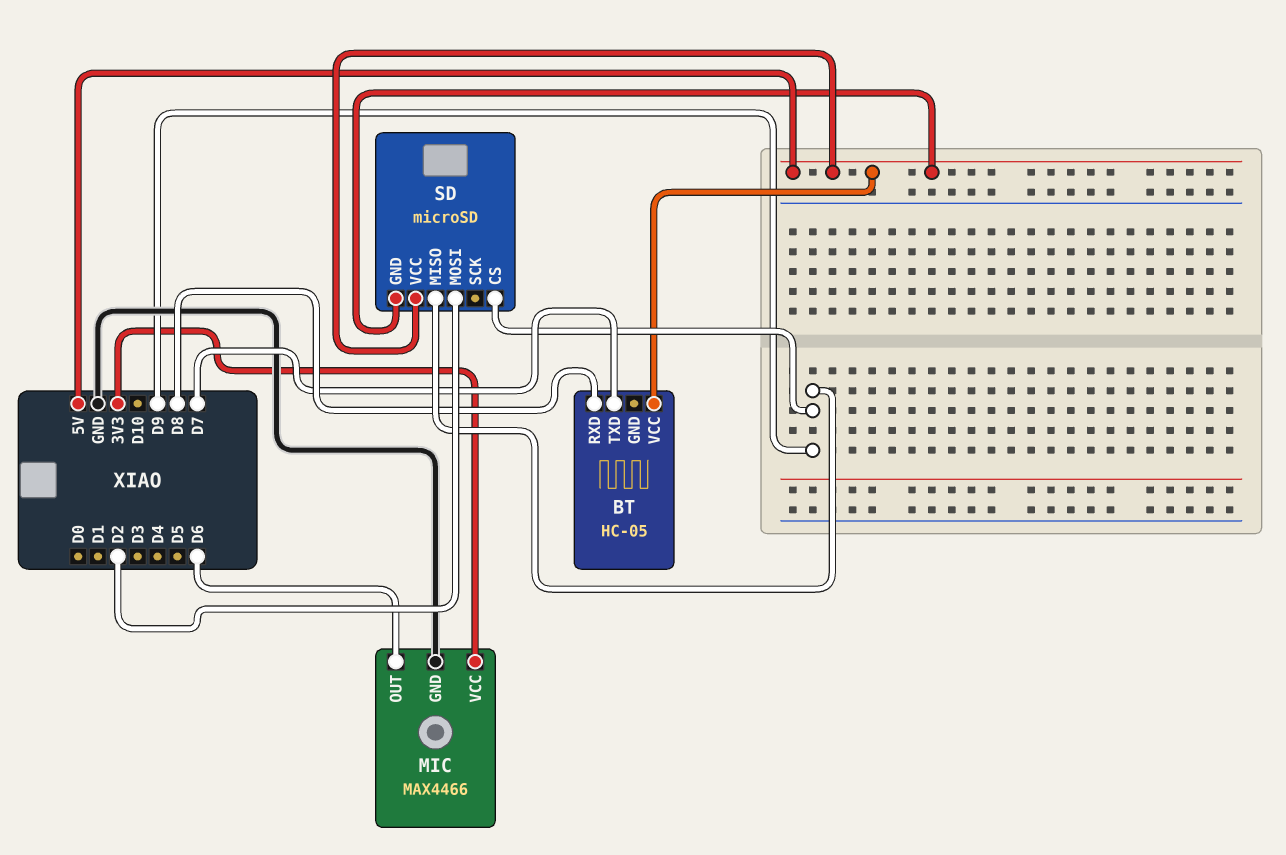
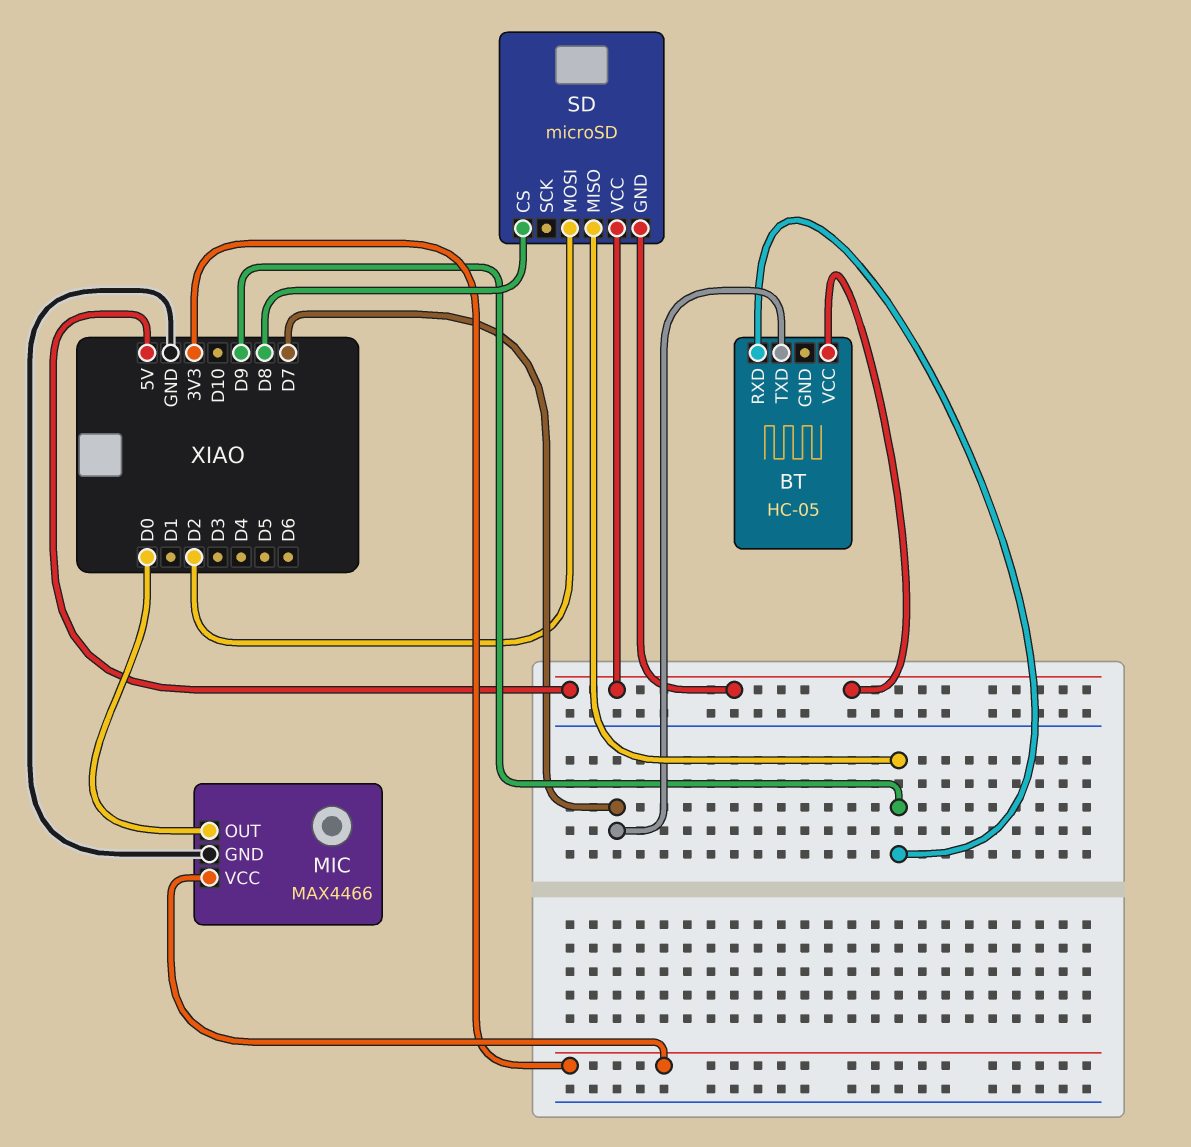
BT pin RXD: D8 -> D9
MIC pin OUT: D6 -> D0
SD pin CS: D9 -> D8

